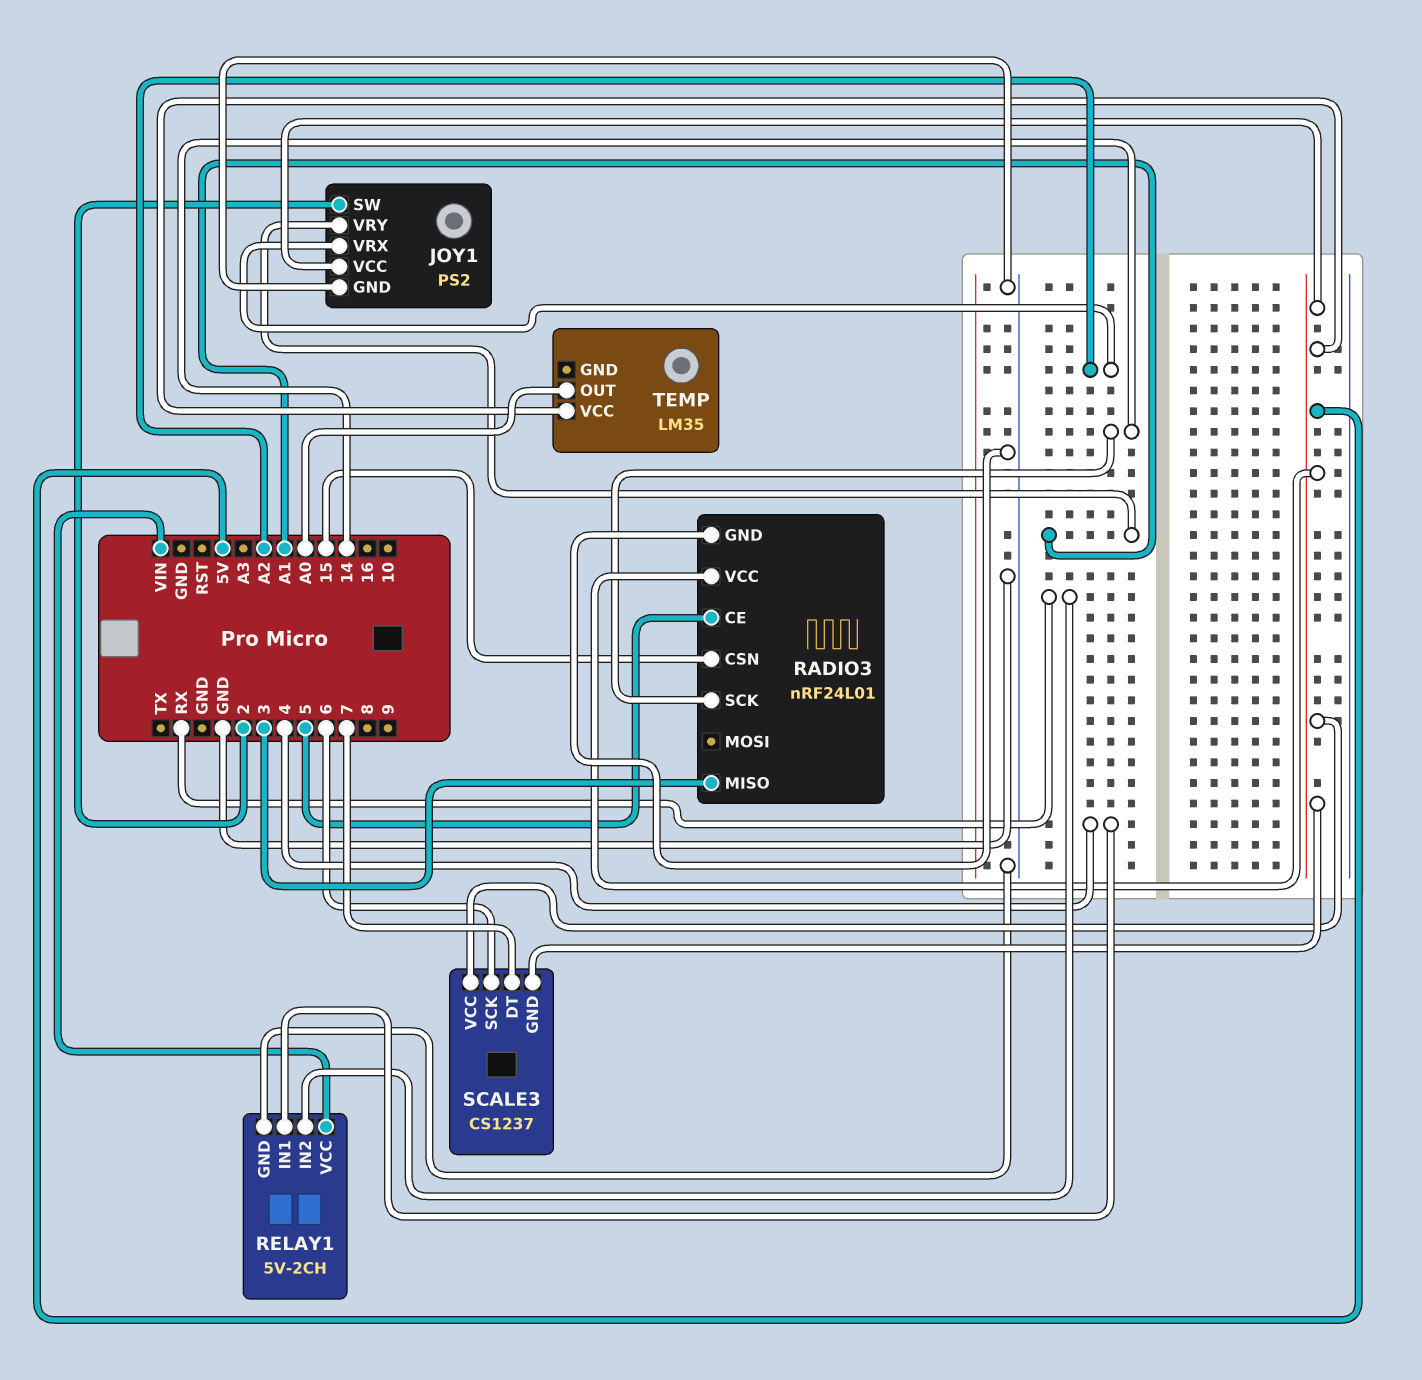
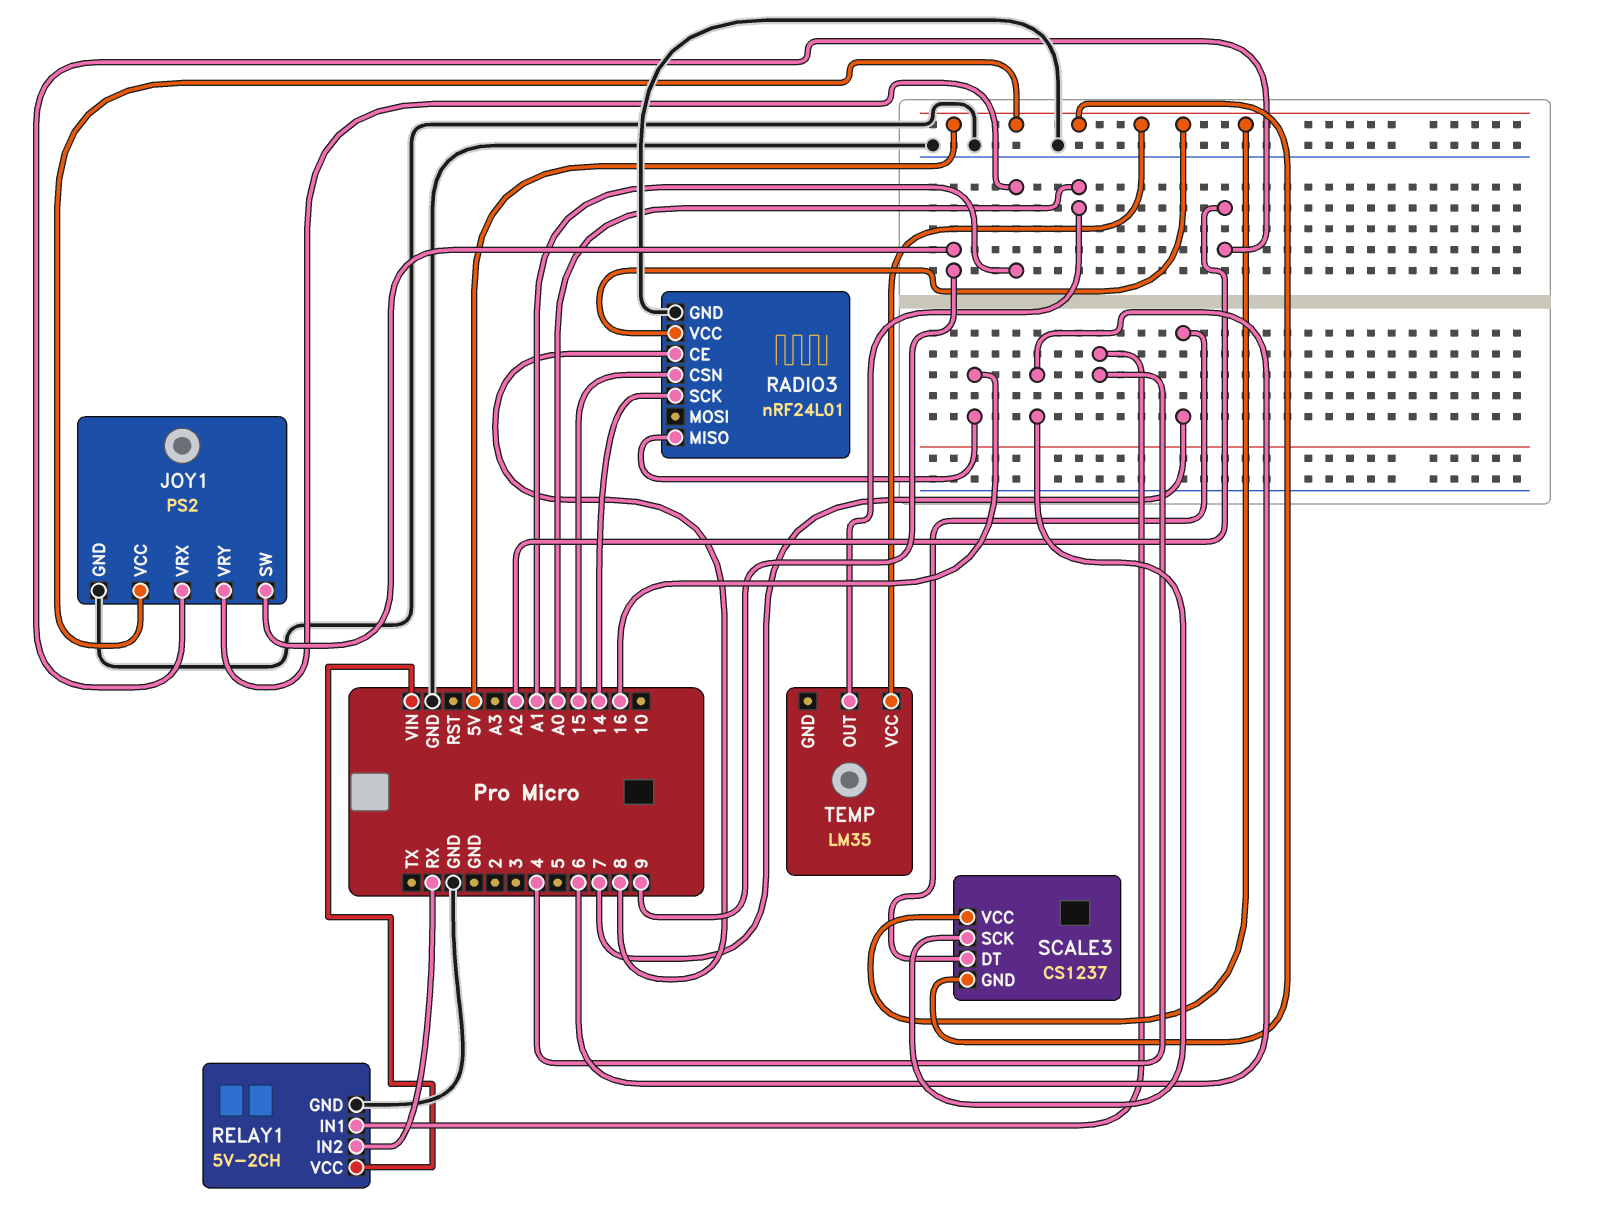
JOY1 pin SW: 2 -> 9
RADIO3 pin CE: 5 -> 8
RADIO3 pin MISO: 3 -> 16

